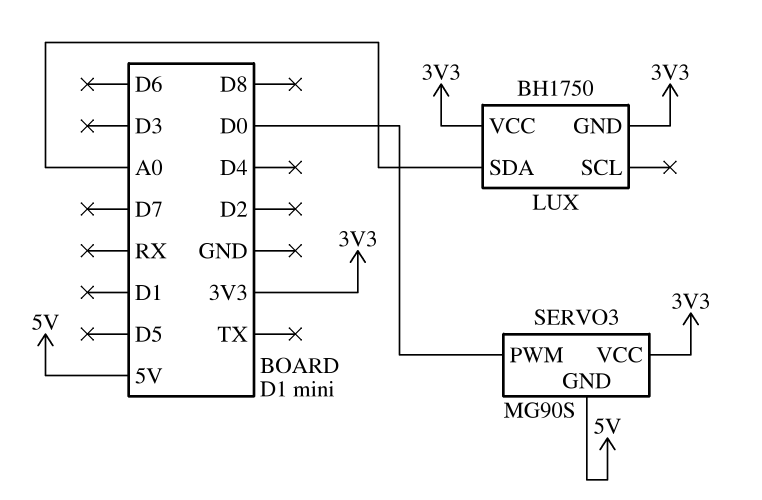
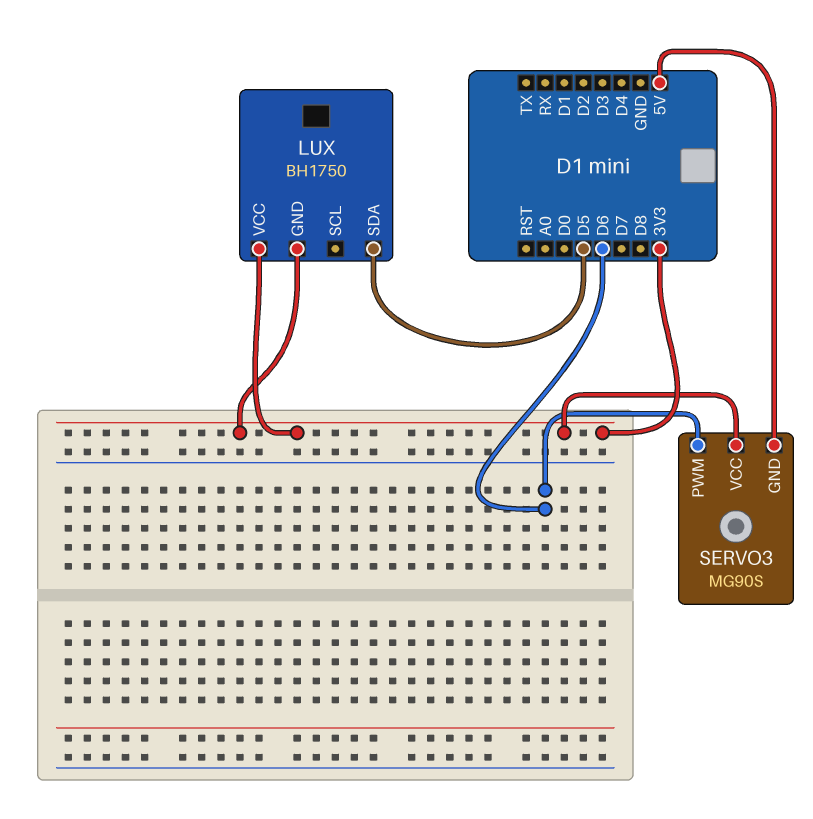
LUX pin SDA: A0 -> D5
SERVO3 pin PWM: D0 -> D6

